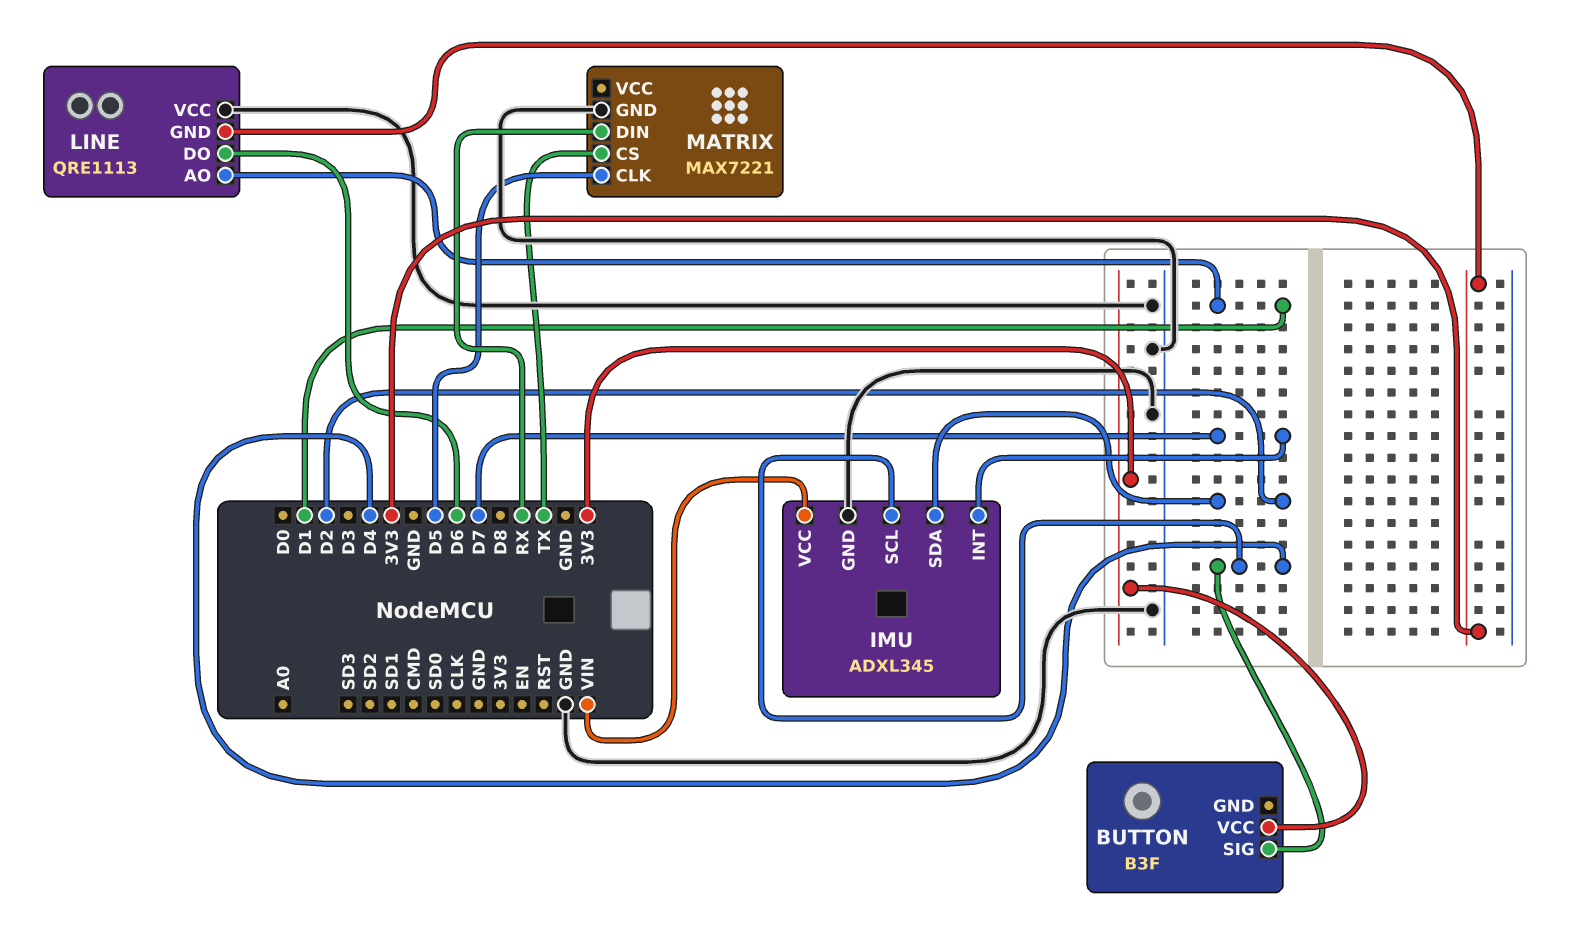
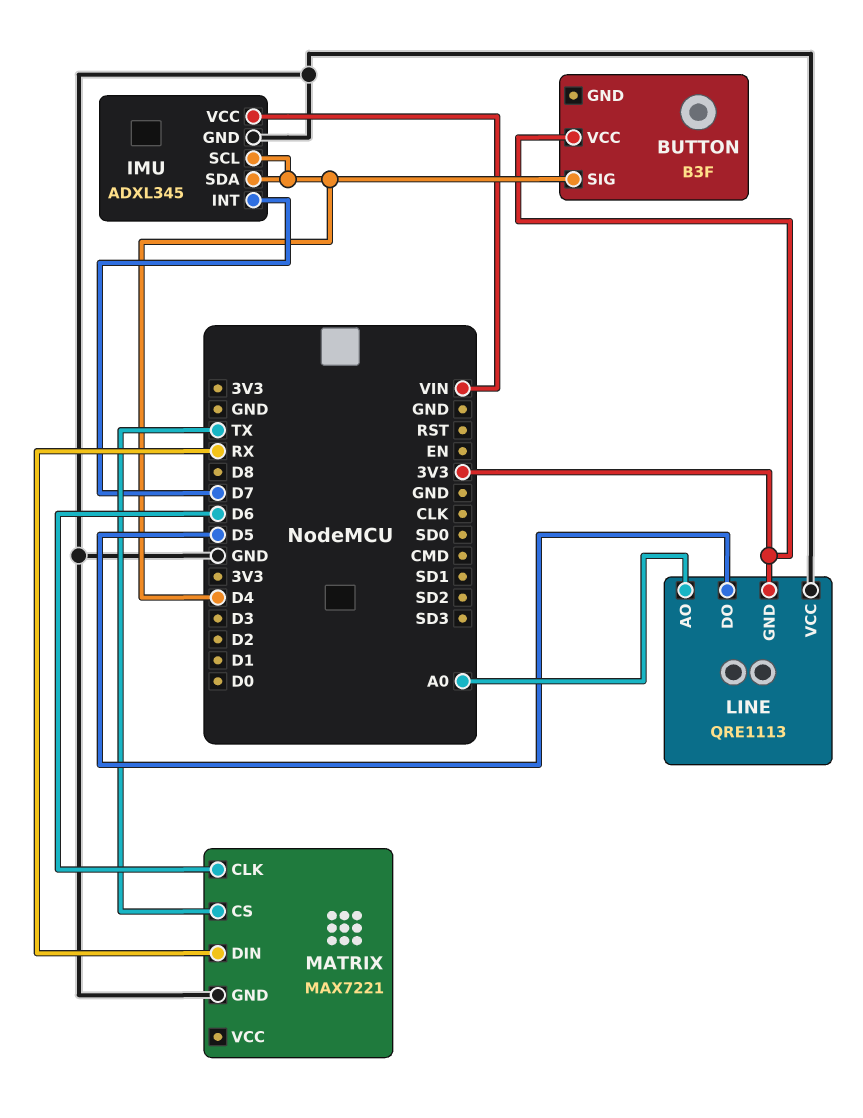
IMU pin SDA: D2 -> D4
LINE pin AO: D1 -> A0
LINE pin DO: D6 -> D5
MATRIX pin CLK: D5 -> D6

